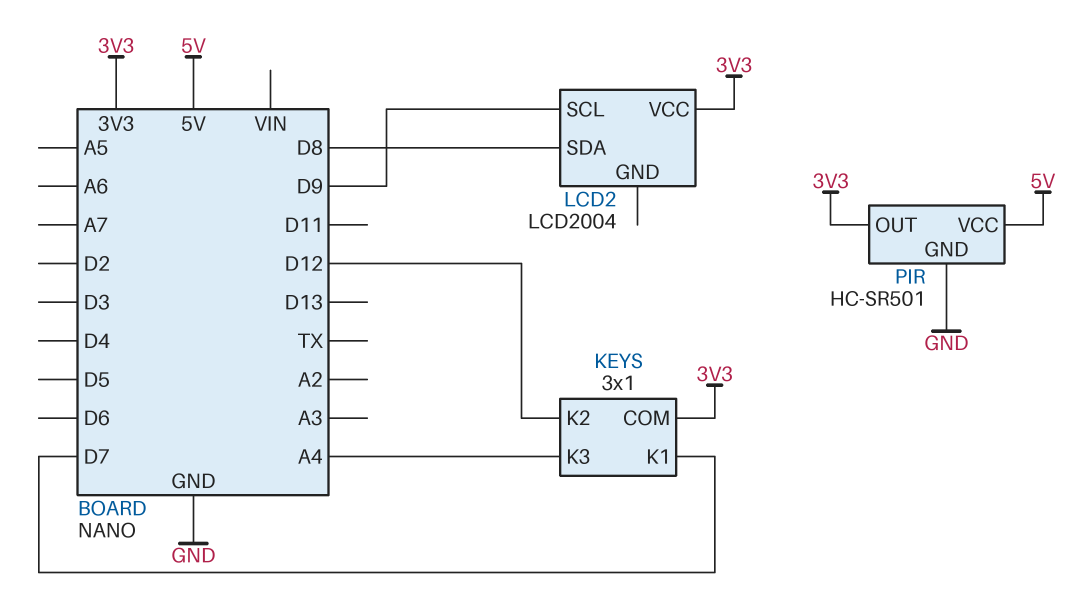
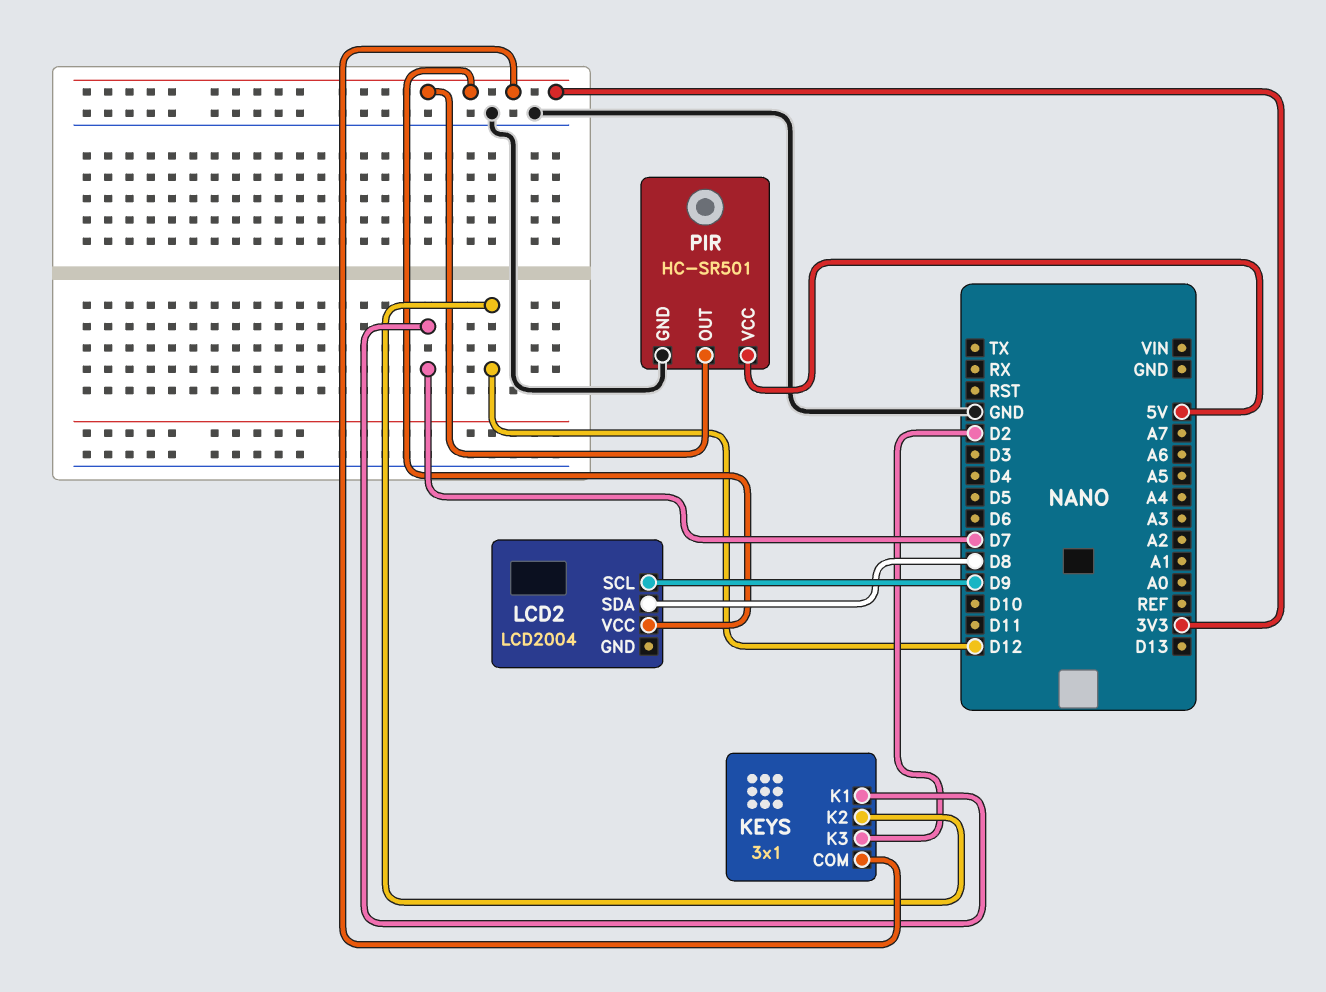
KEYS pin K3: A4 -> D2

